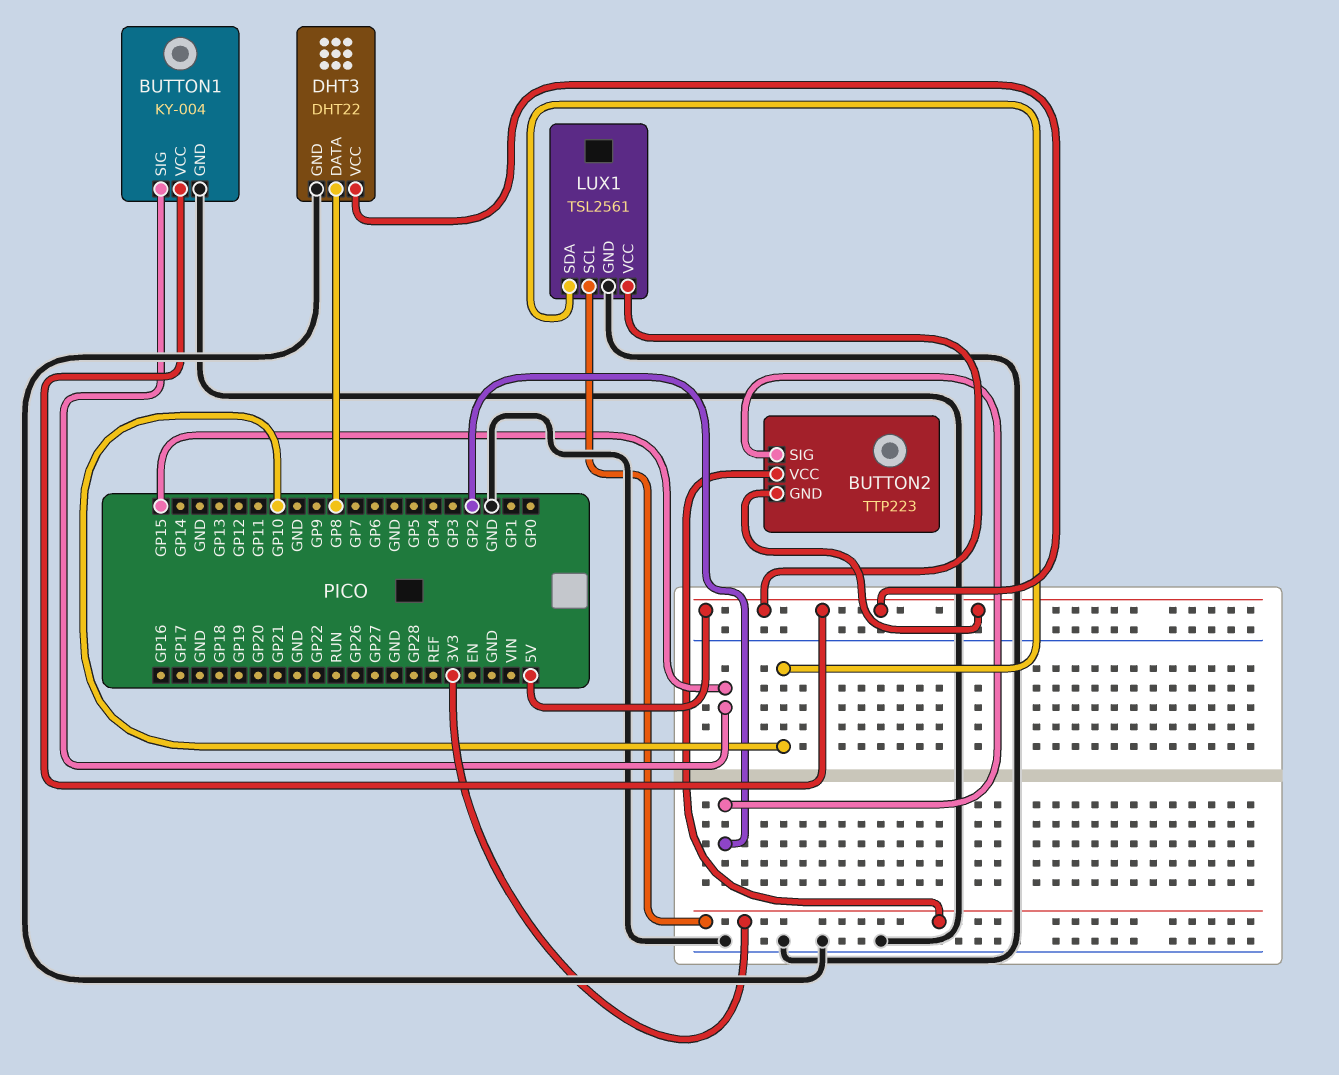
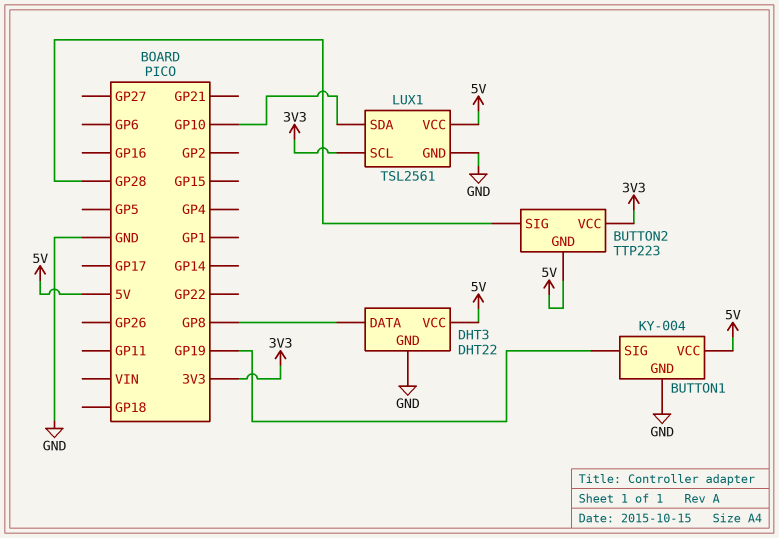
BUTTON1 pin SIG: GP15 -> GP19
BUTTON2 pin SIG: GP2 -> GP28

